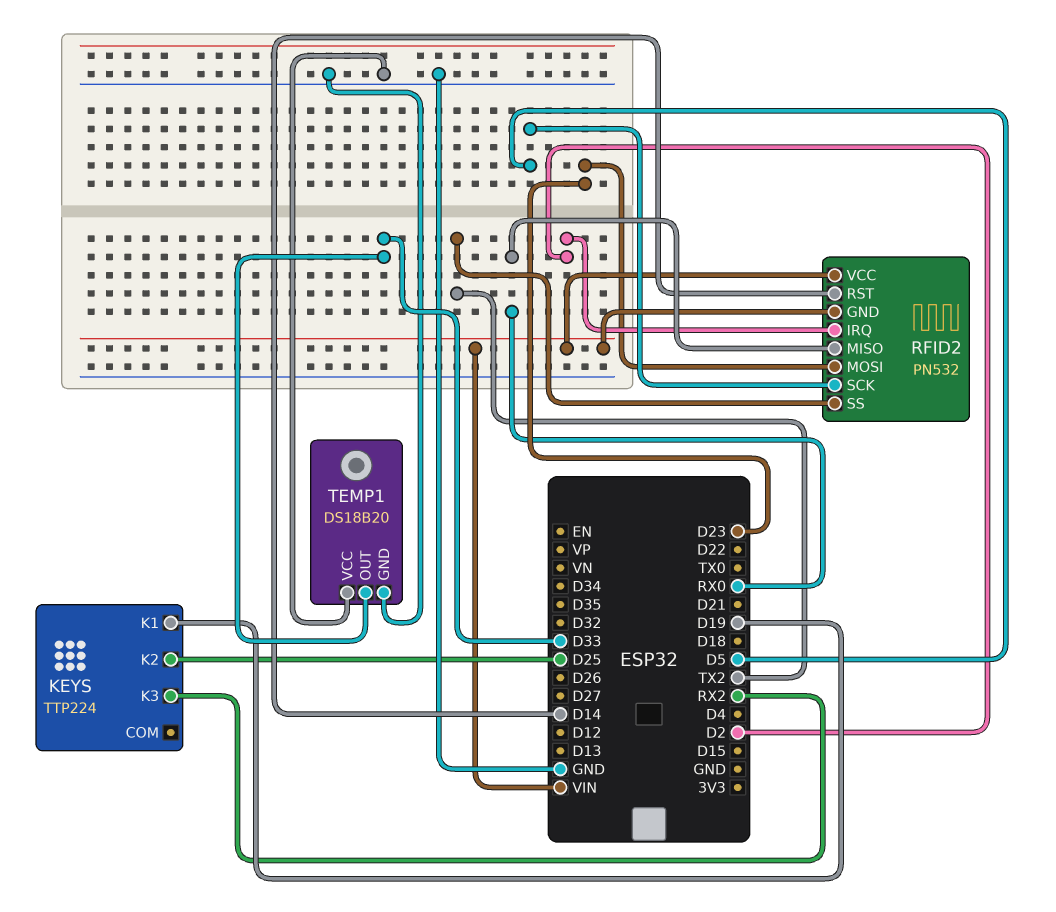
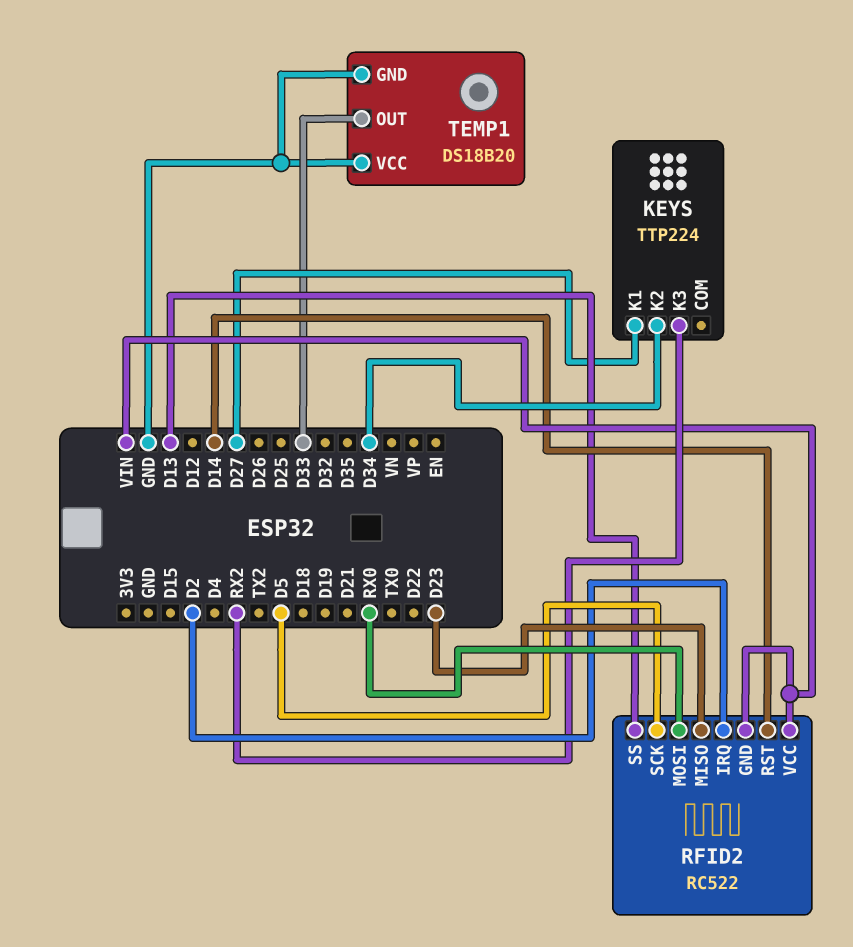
KEYS pin K1: D19 -> D27
KEYS pin K2: D25 -> D34
RFID2: PN532 -> RC522
RFID2 pin MISO: RX0 -> D23
RFID2 pin MOSI: D23 -> RX0
RFID2 pin SS: TX2 -> D13

